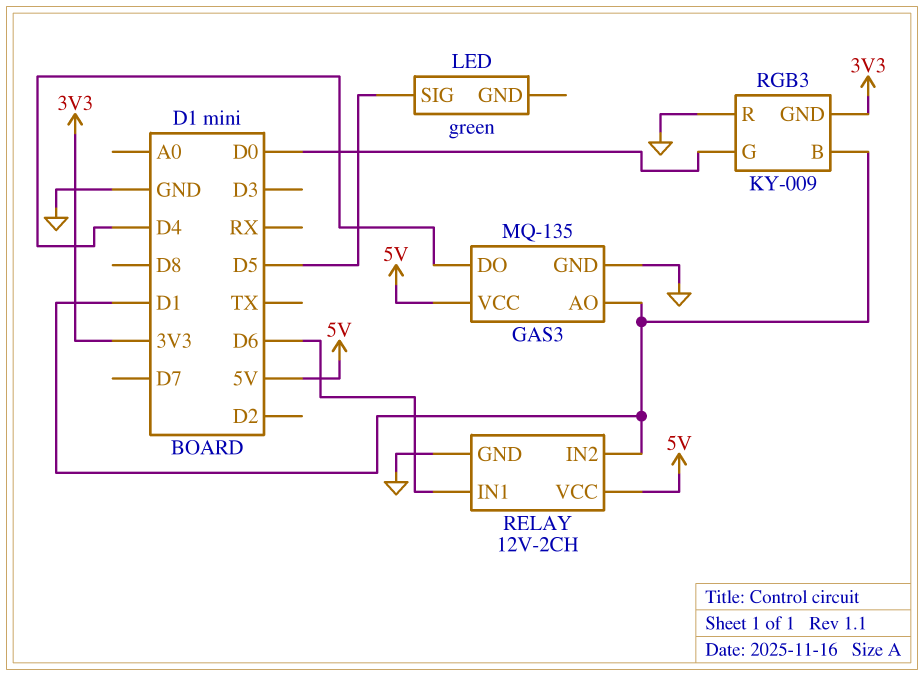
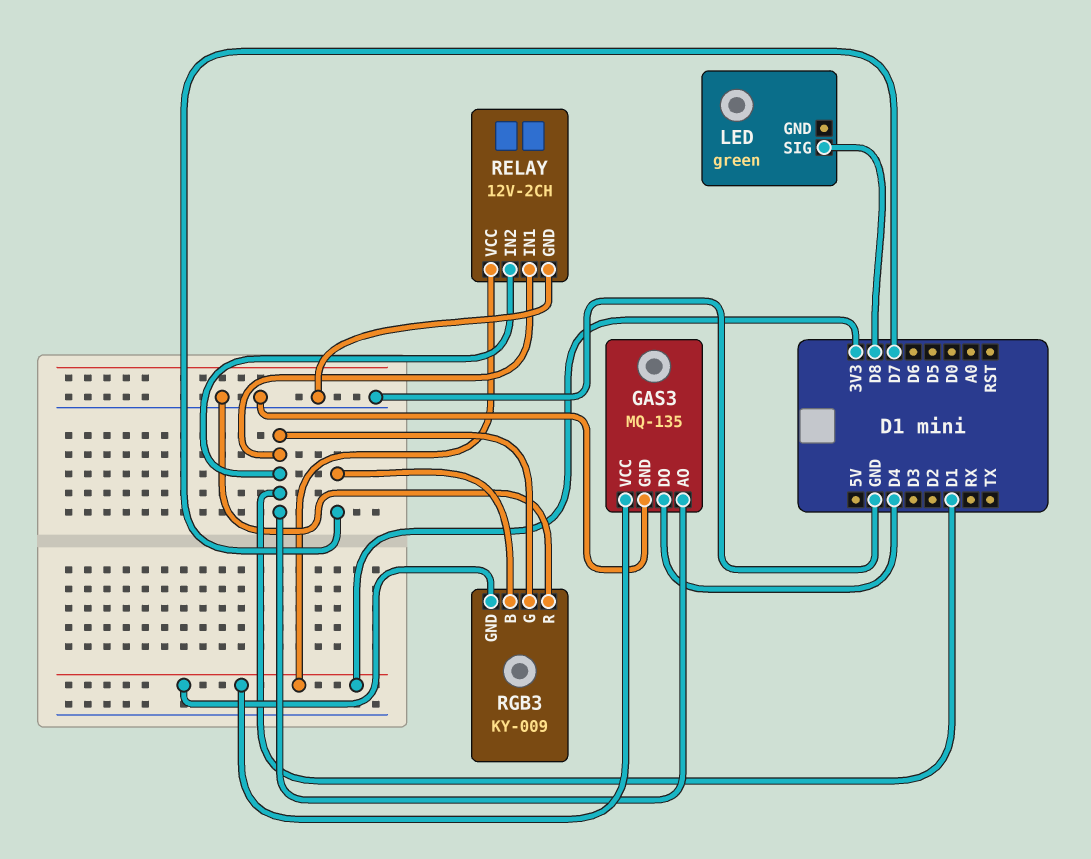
GAS3 pin VCC: 5V -> 3V3
LED pin SIG: D5 -> D8
RELAY pin IN1: D6 -> D1
RELAY pin VCC: 5V -> 3V3
RGB3 pin B: D1 -> D7
RGB3 pin G: D0 -> D1

